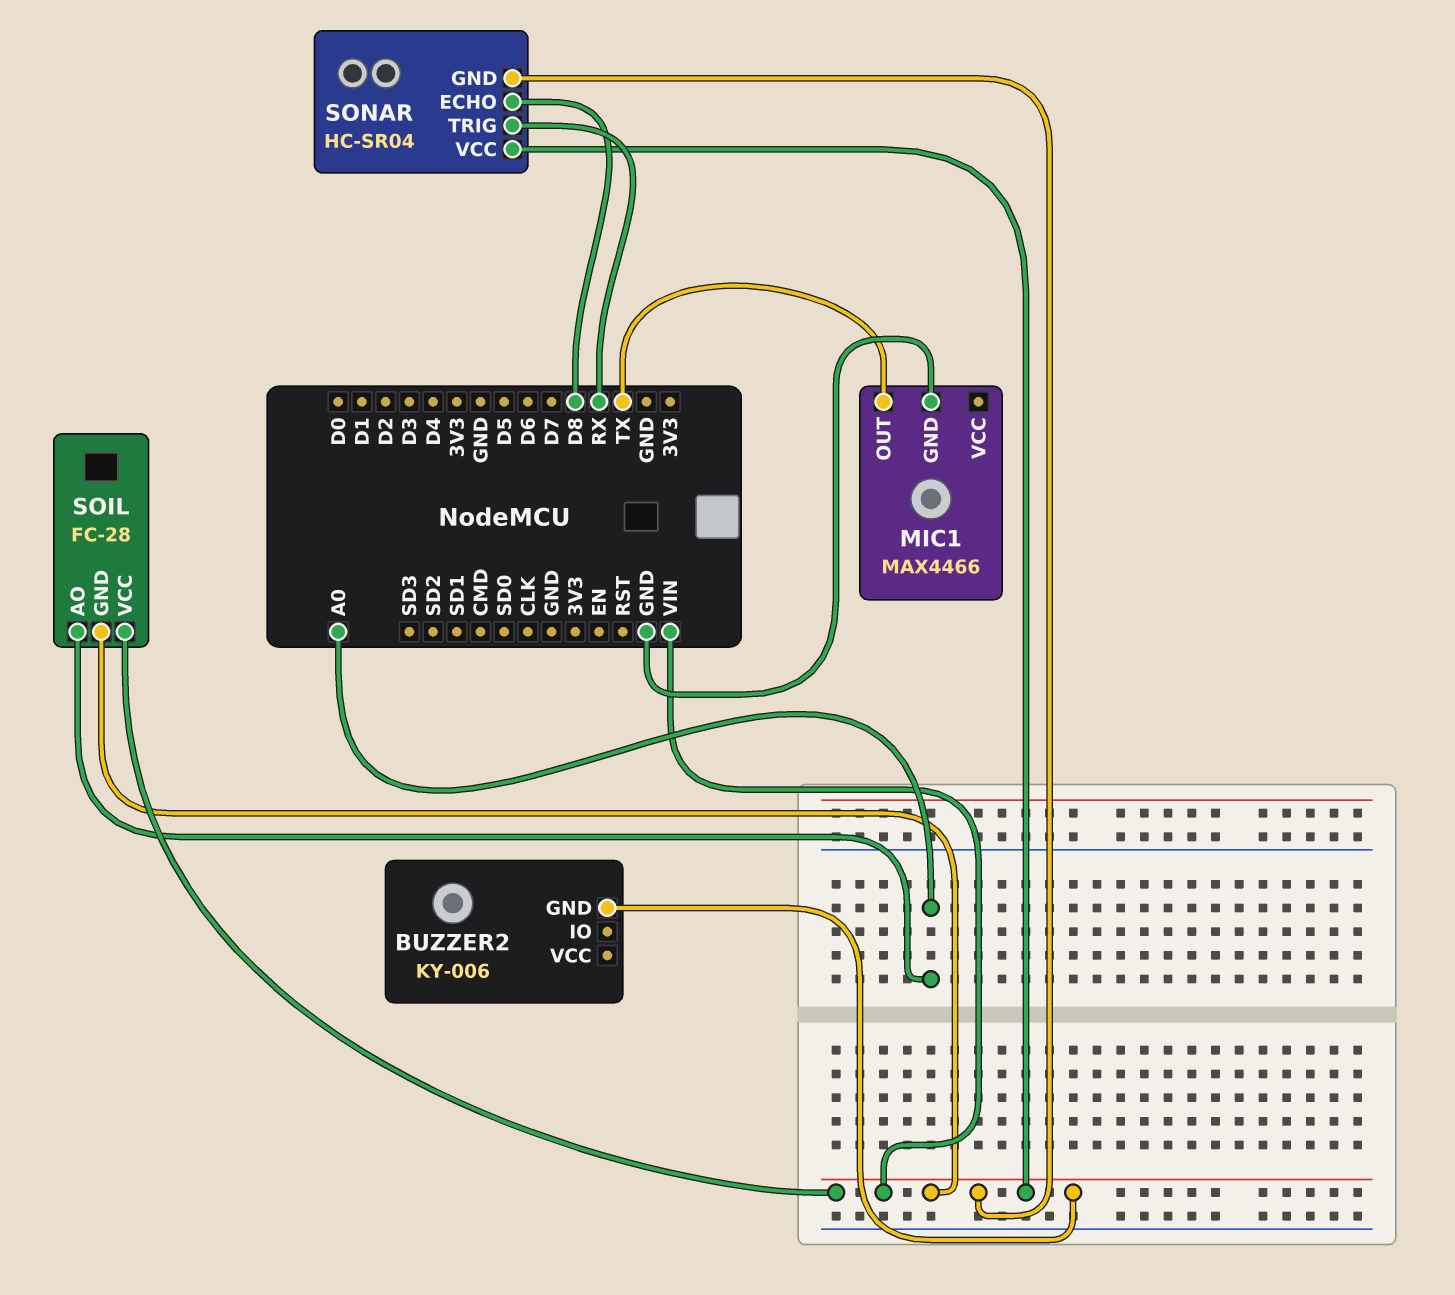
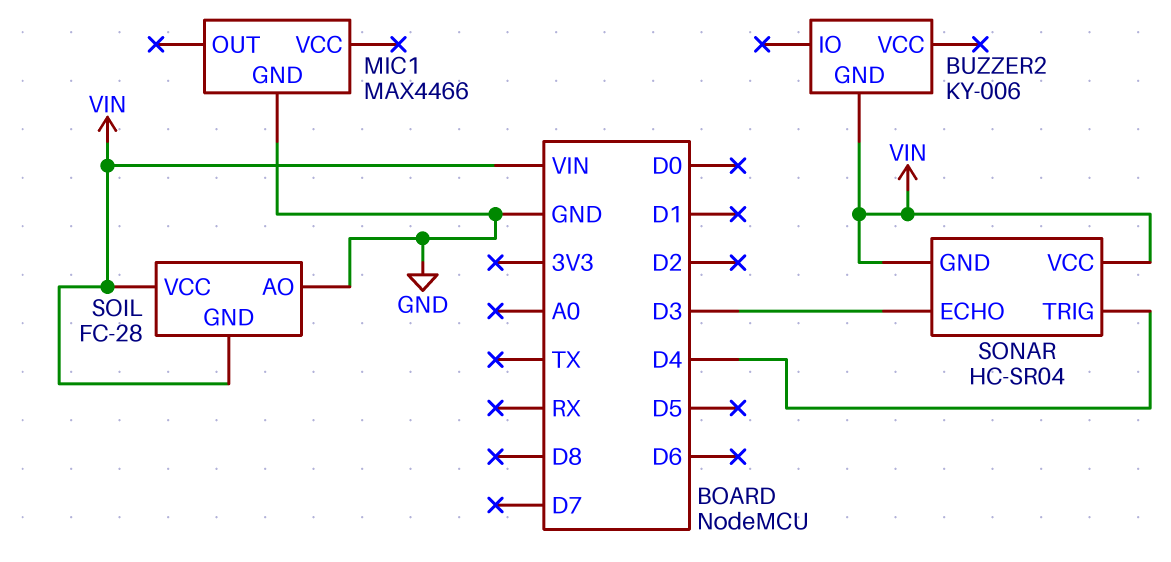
MIC1 pin OUT: TX -> none
SOIL pin AO: A0 -> GND
SONAR pin ECHO: D8 -> D3
SONAR pin TRIG: RX -> D4

